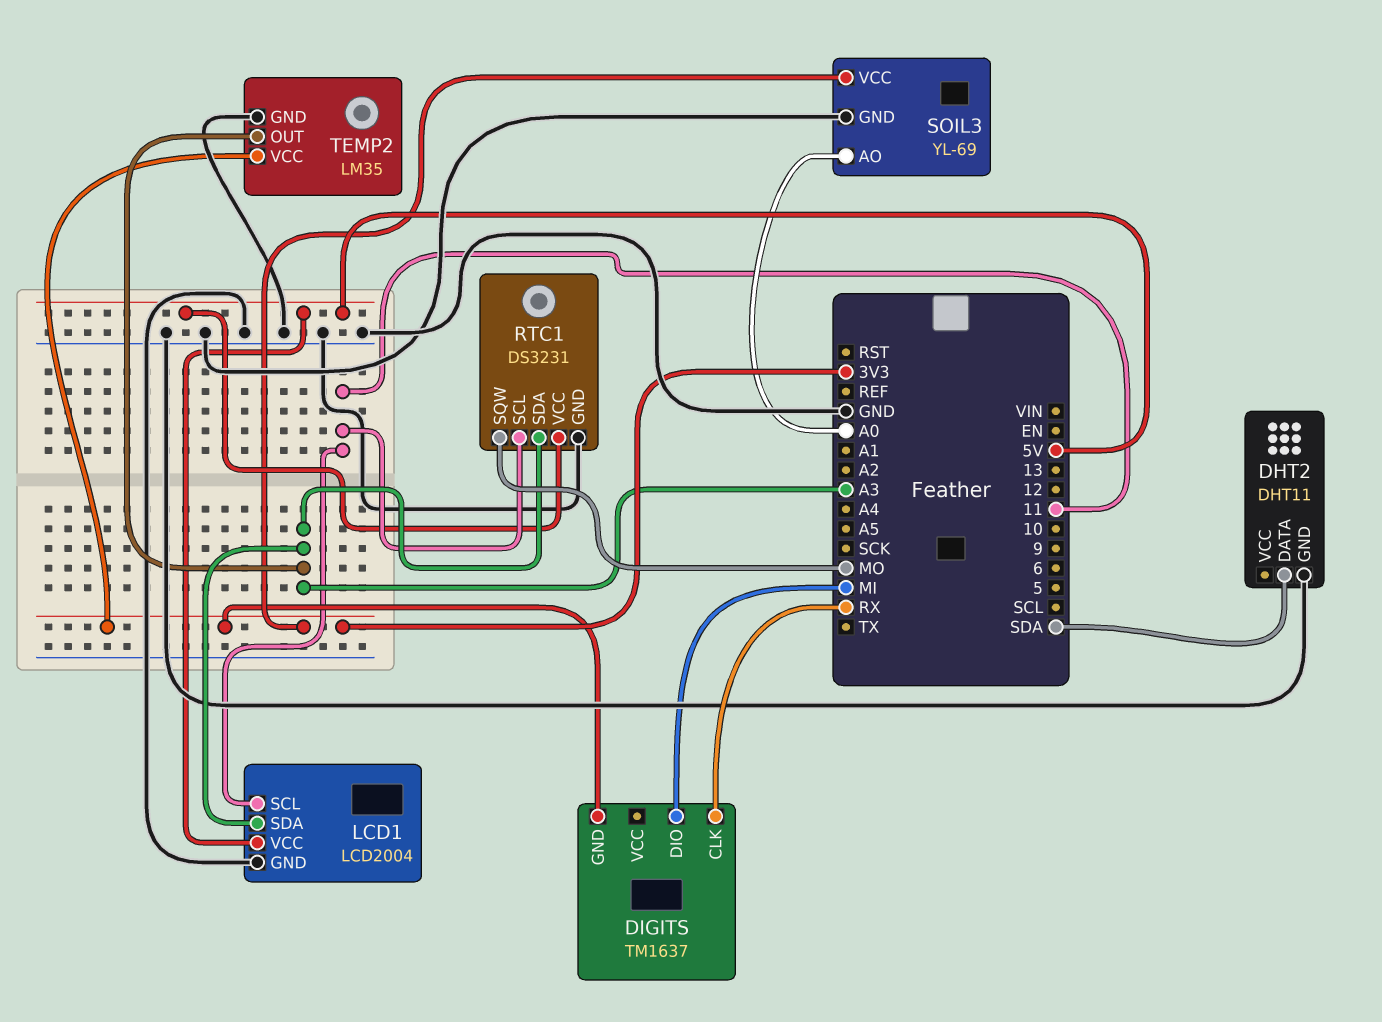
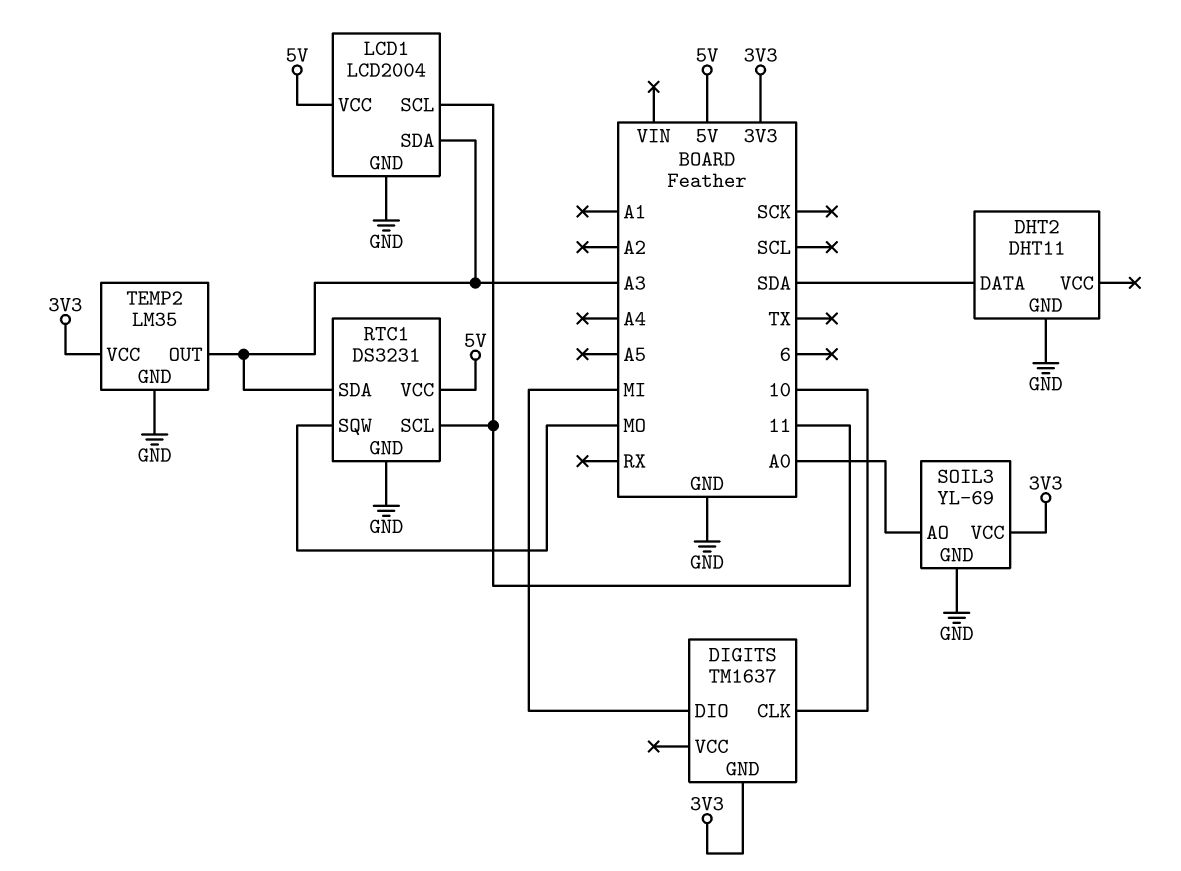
DIGITS pin CLK: RX -> 10

